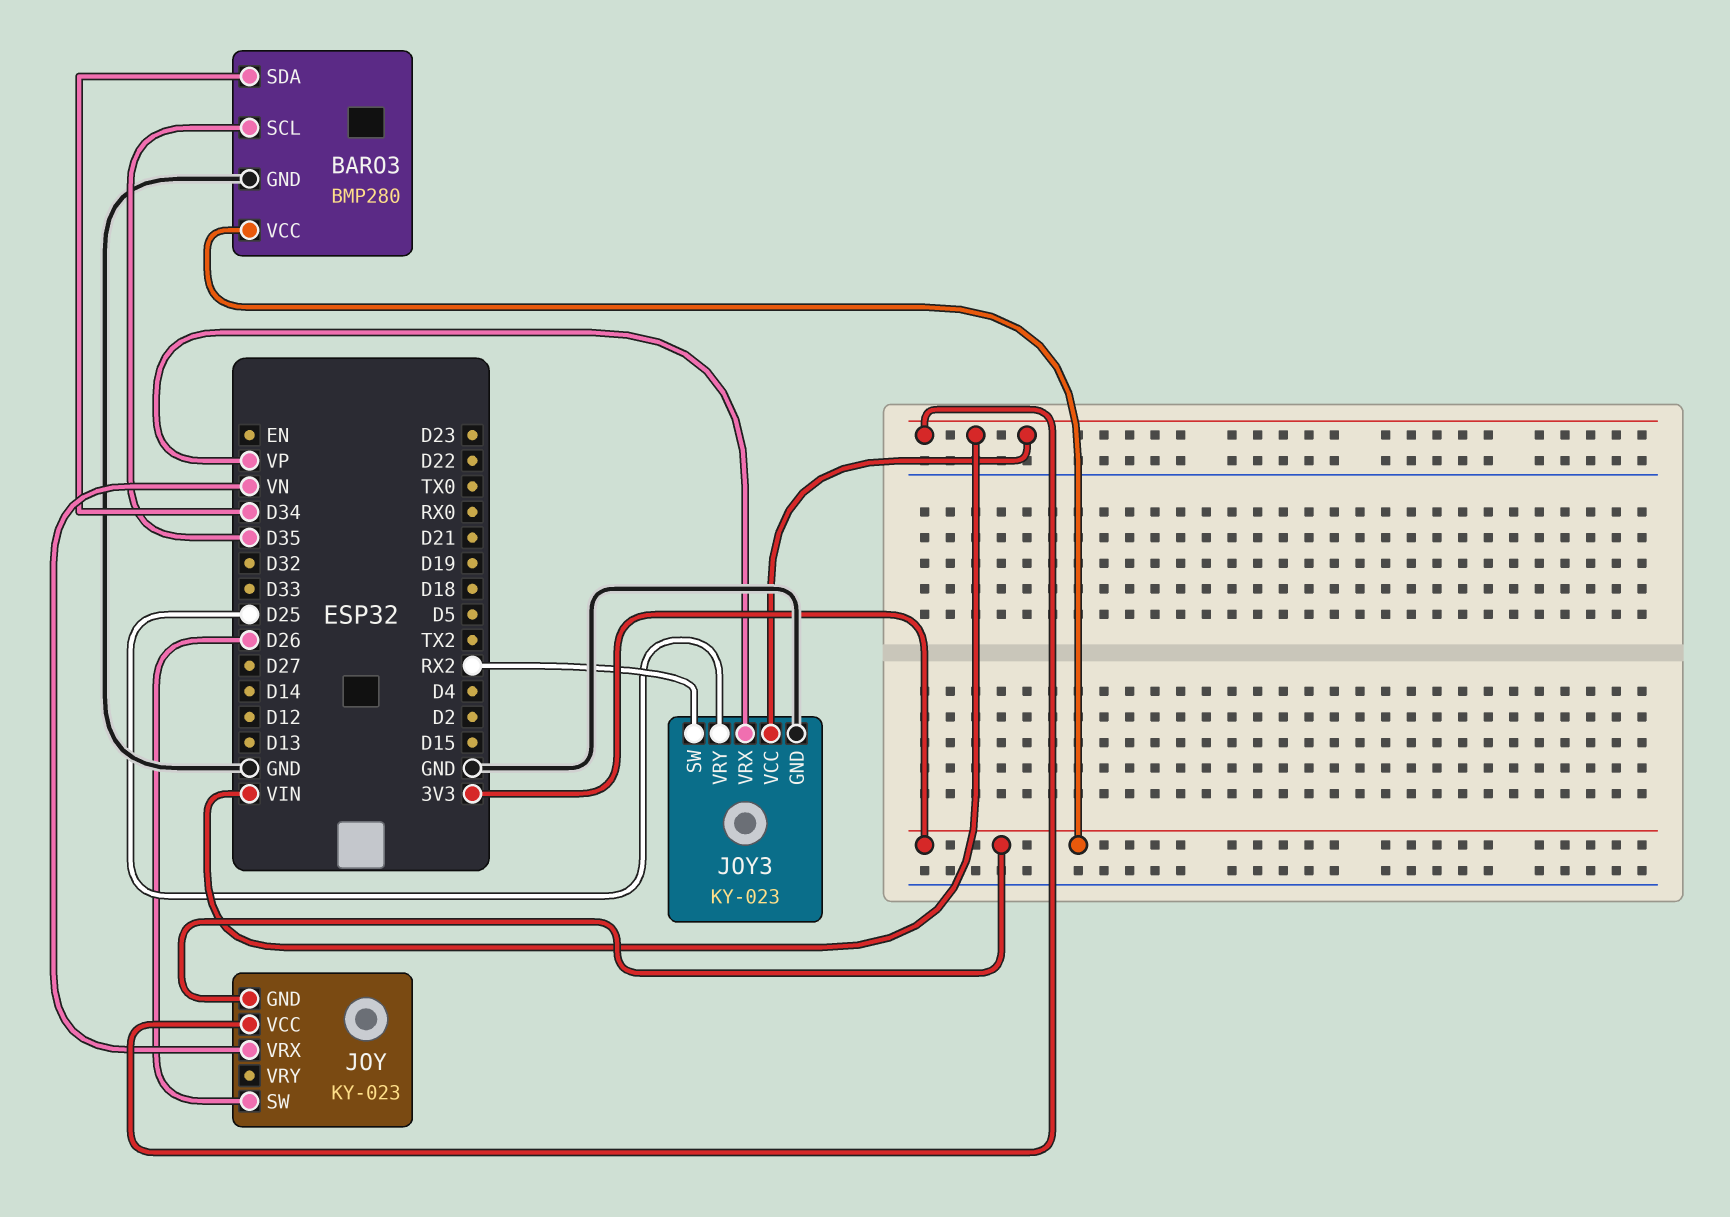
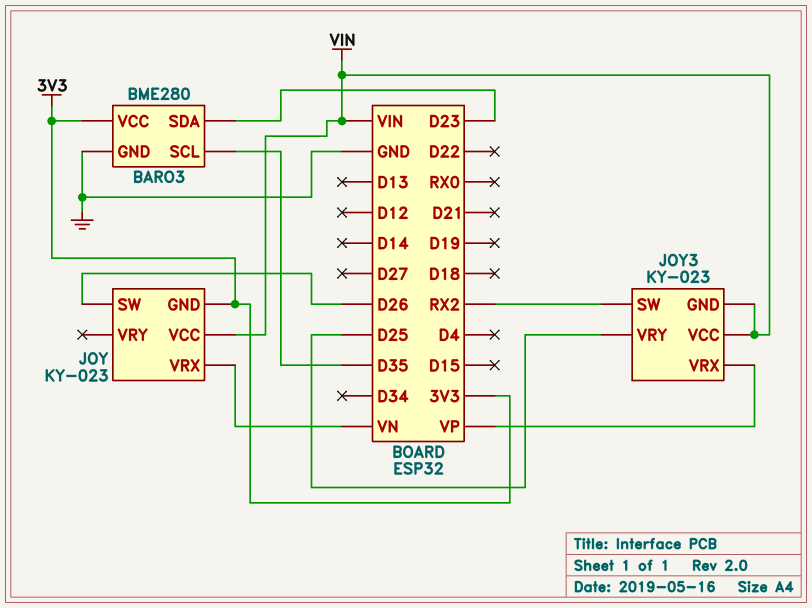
BARO3: BMP280 -> BME280
BARO3 pin SDA: D34 -> D23
JOY3 pin GND: GND -> VIN

